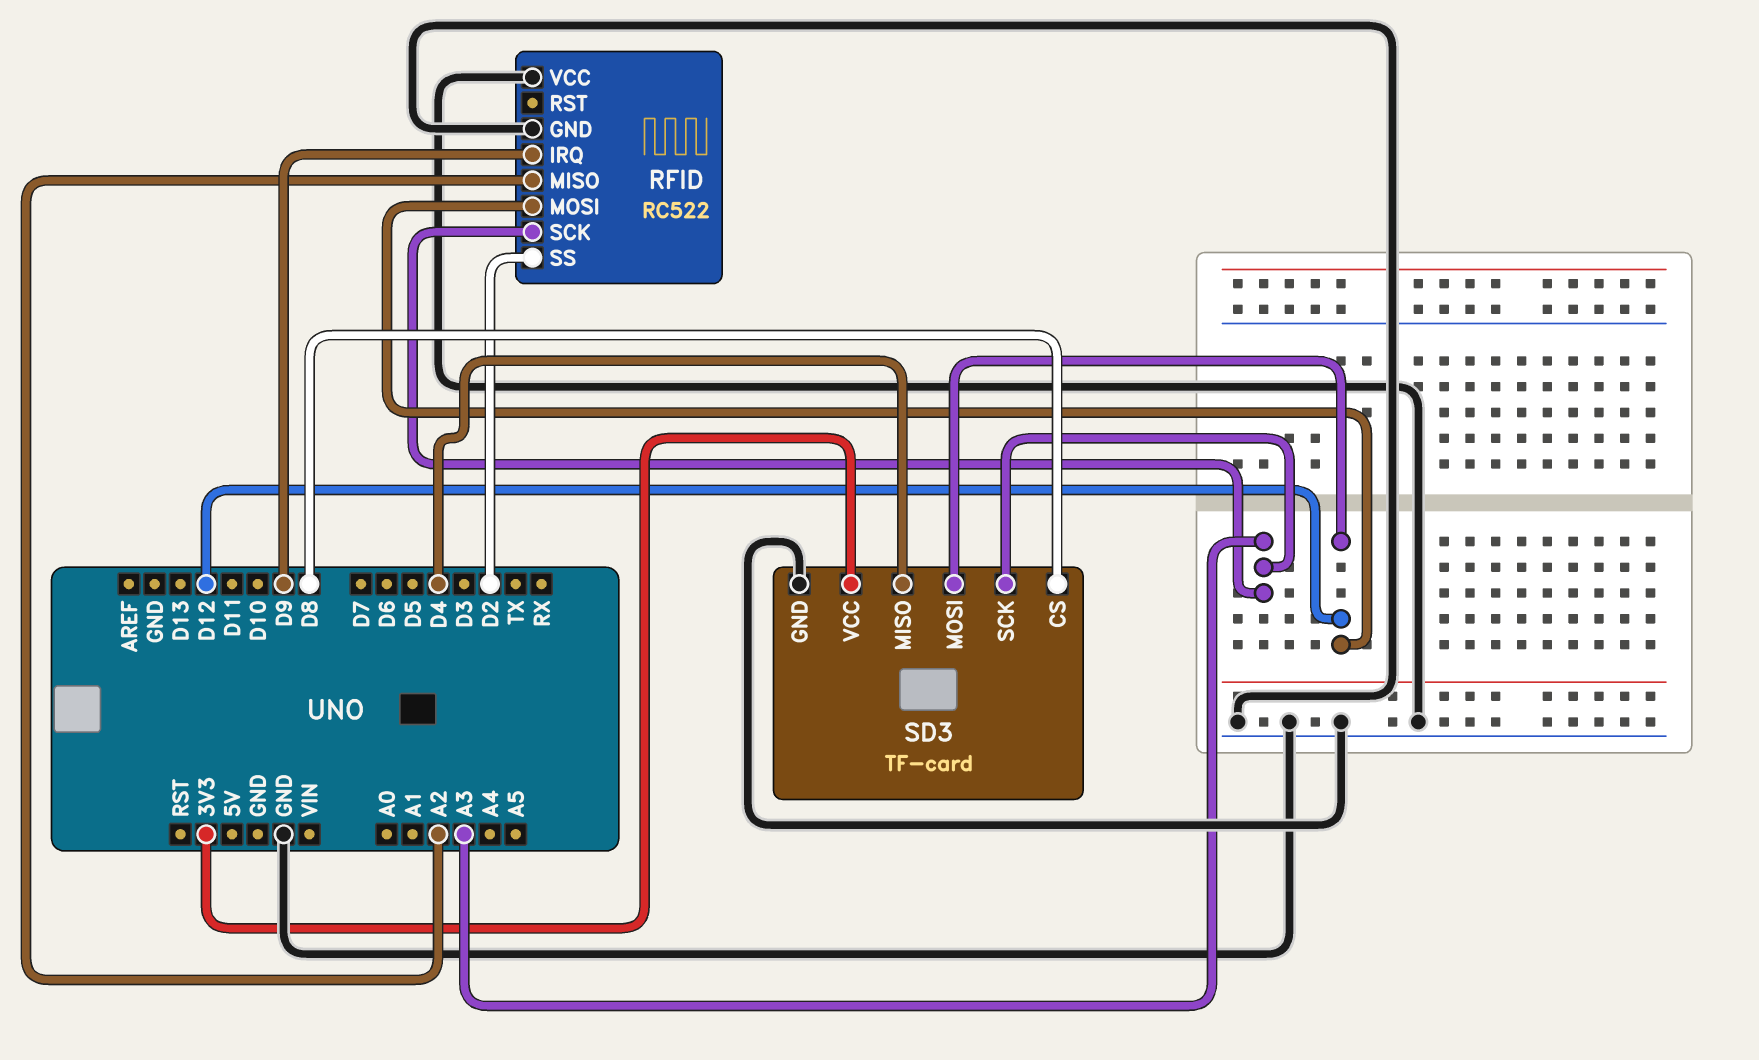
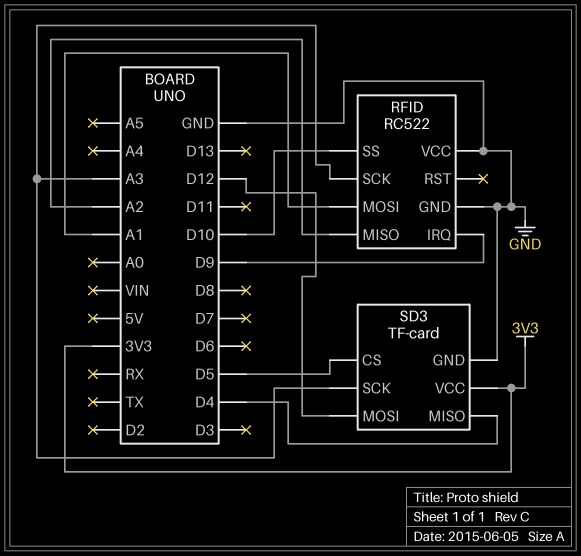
RFID pin MOSI: D12 -> A1
RFID pin SS: D2 -> D10
SD3 pin CS: D8 -> D5

